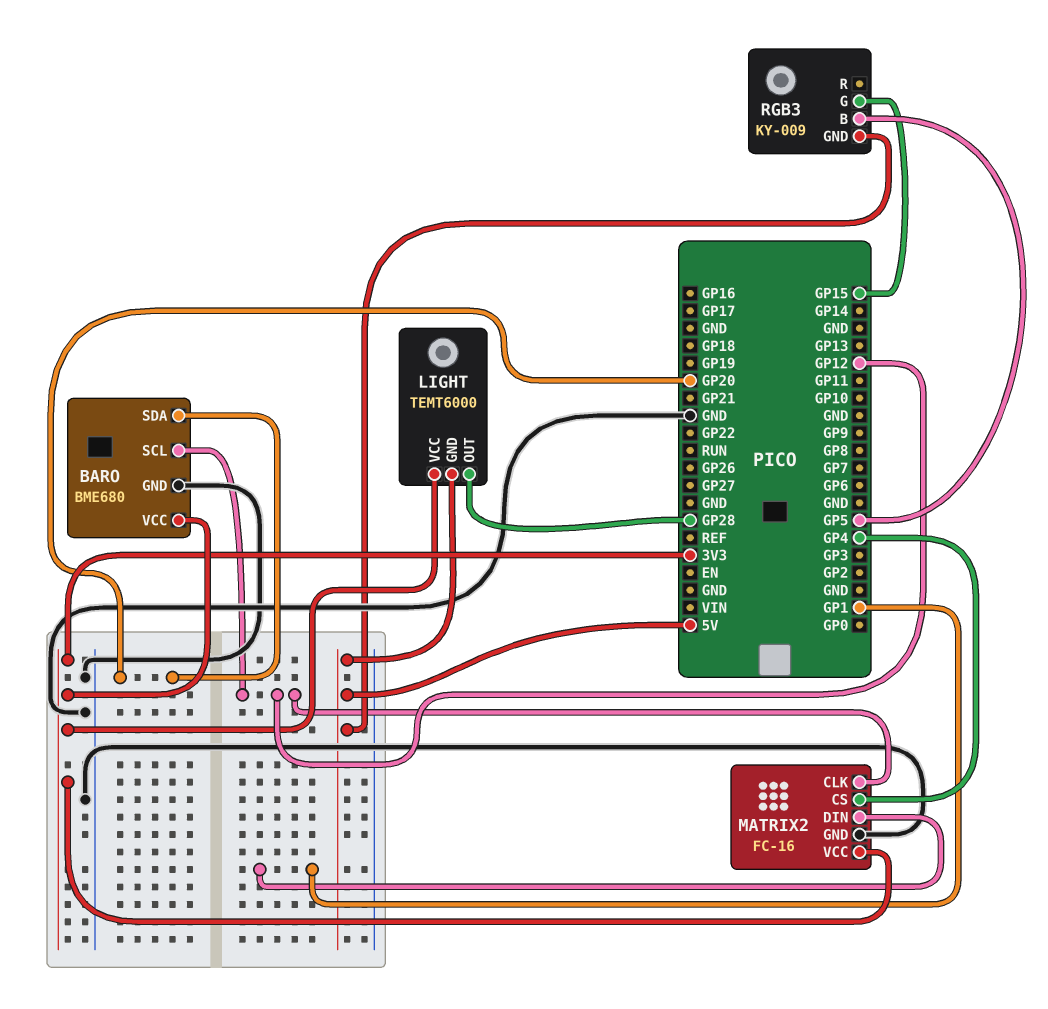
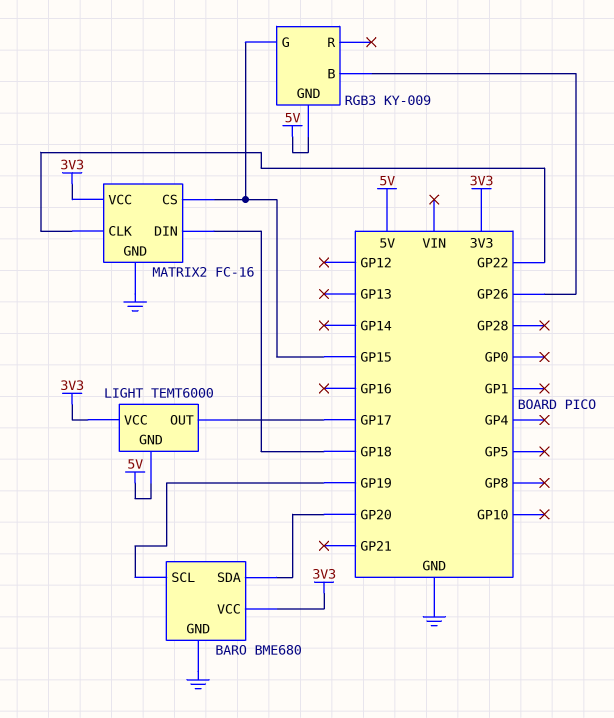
BARO pin SCL: GP12 -> GP19
LIGHT pin OUT: GP28 -> GP17
MATRIX2 pin CLK: GP12 -> GP22
MATRIX2 pin CS: GP4 -> GP15
MATRIX2 pin DIN: GP1 -> GP18
RGB3 pin B: GP5 -> GP26

